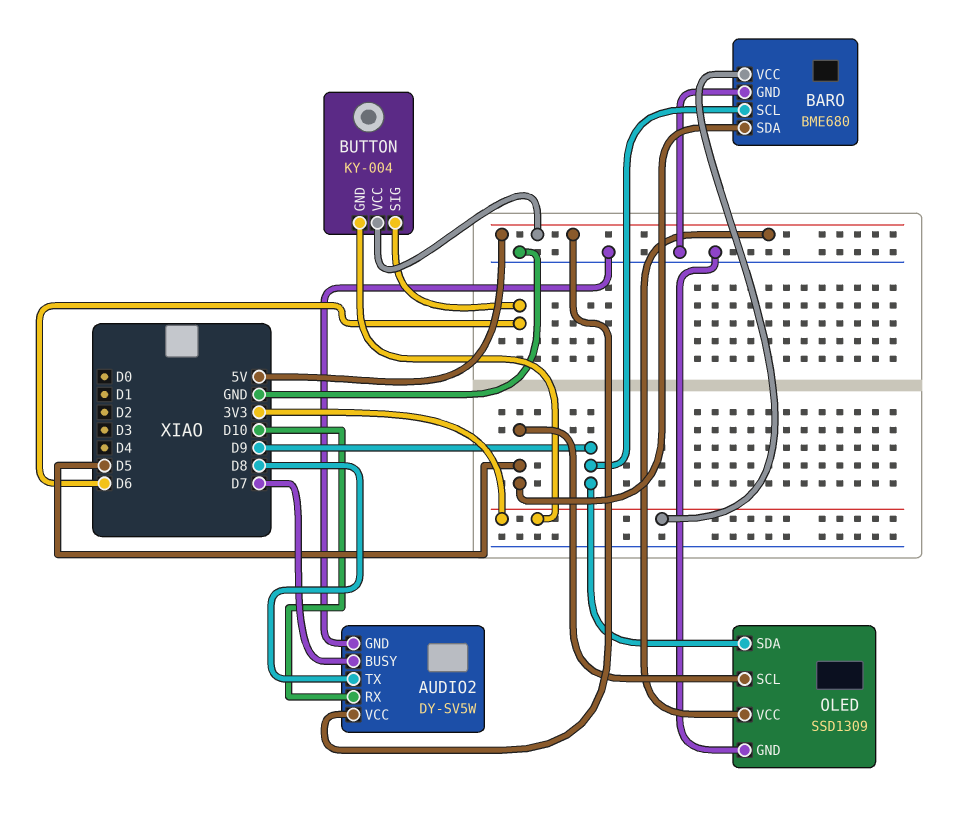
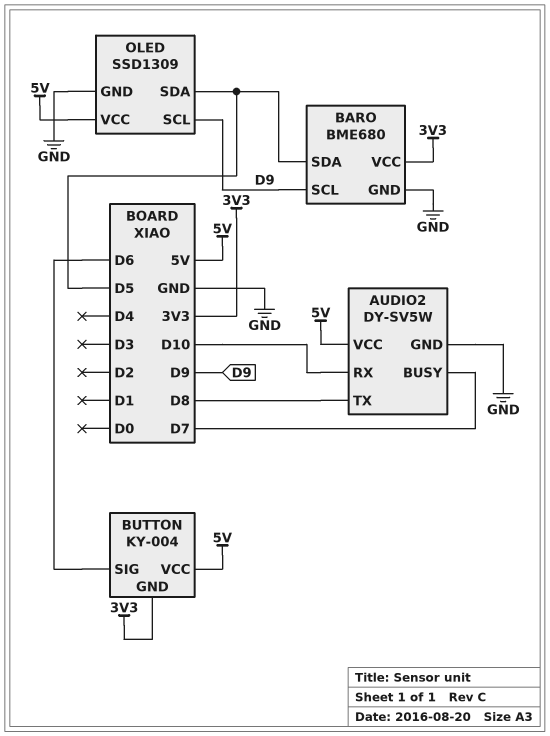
OLED pin SCL: D5 -> D9
OLED pin SDA: D9 -> D5

